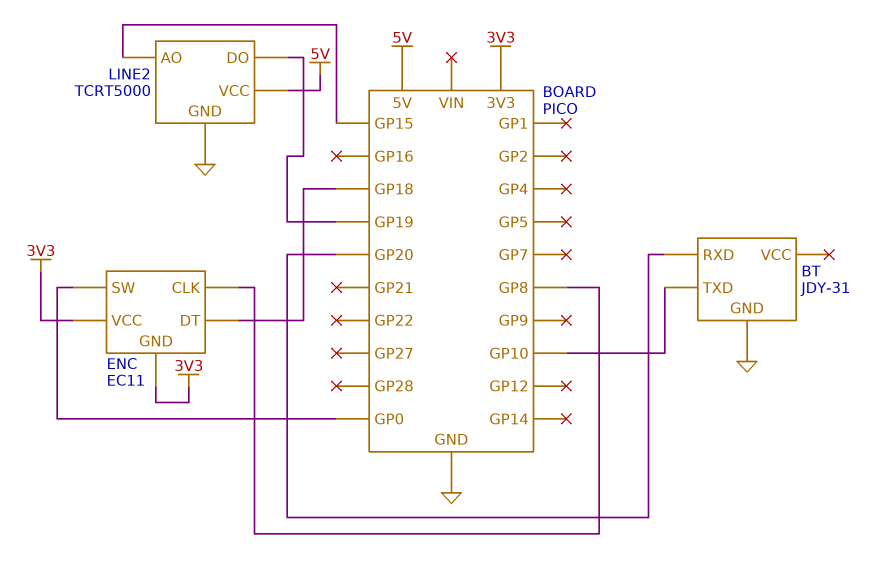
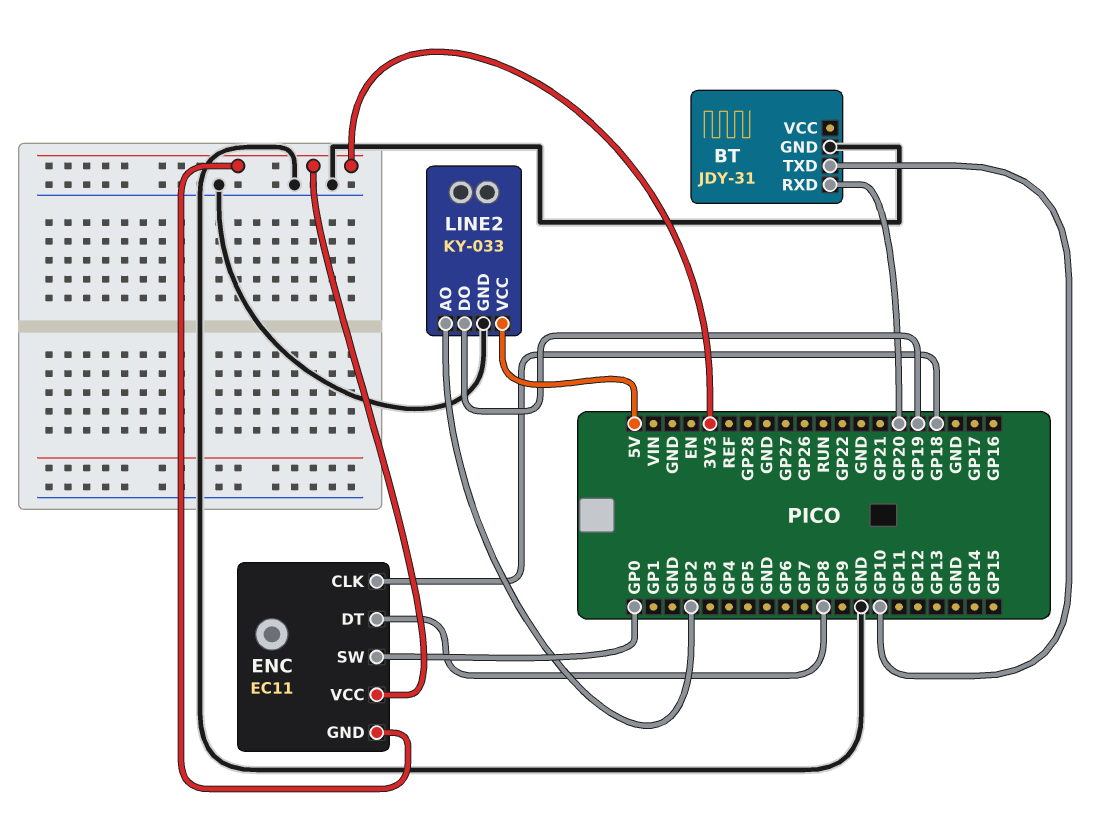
ENC pin CLK: GP8 -> GP18
ENC pin DT: GP18 -> GP8
LINE2: TCRT5000 -> KY-033
LINE2 pin AO: GP15 -> GP2

